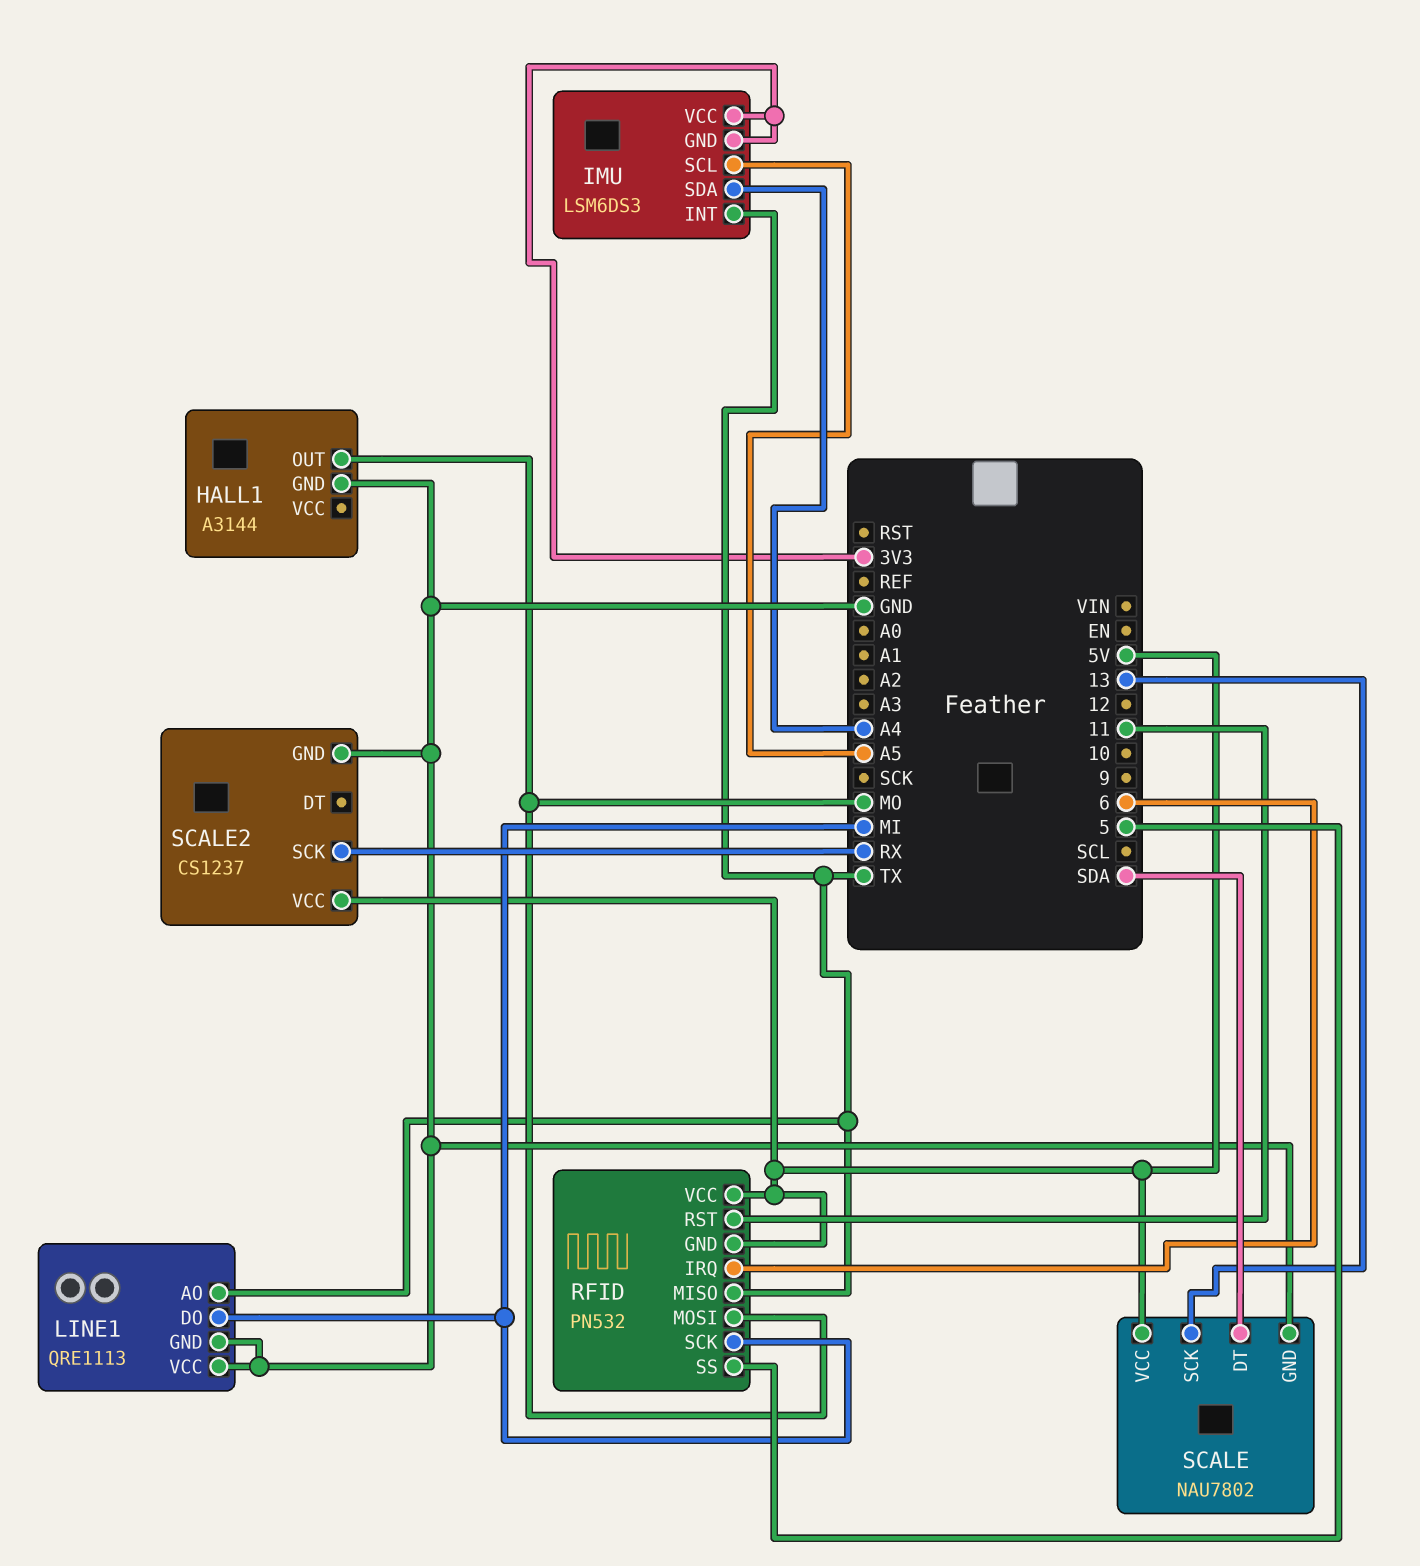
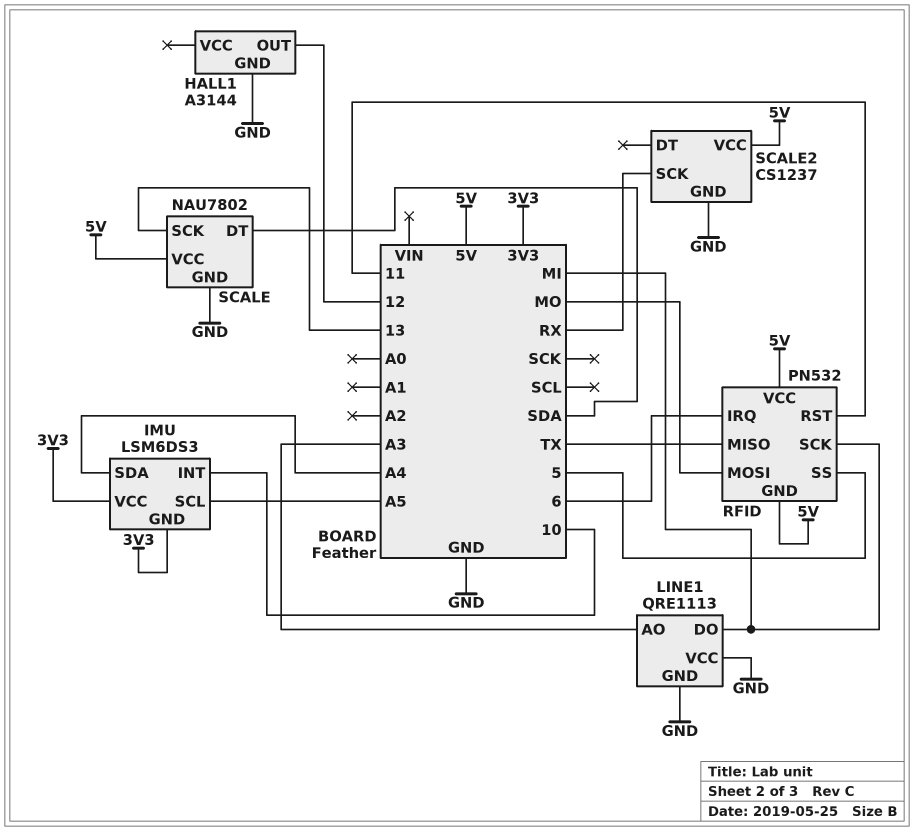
HALL1 pin OUT: MO -> 12
IMU pin INT: TX -> 10
LINE1 pin AO: TX -> A3

